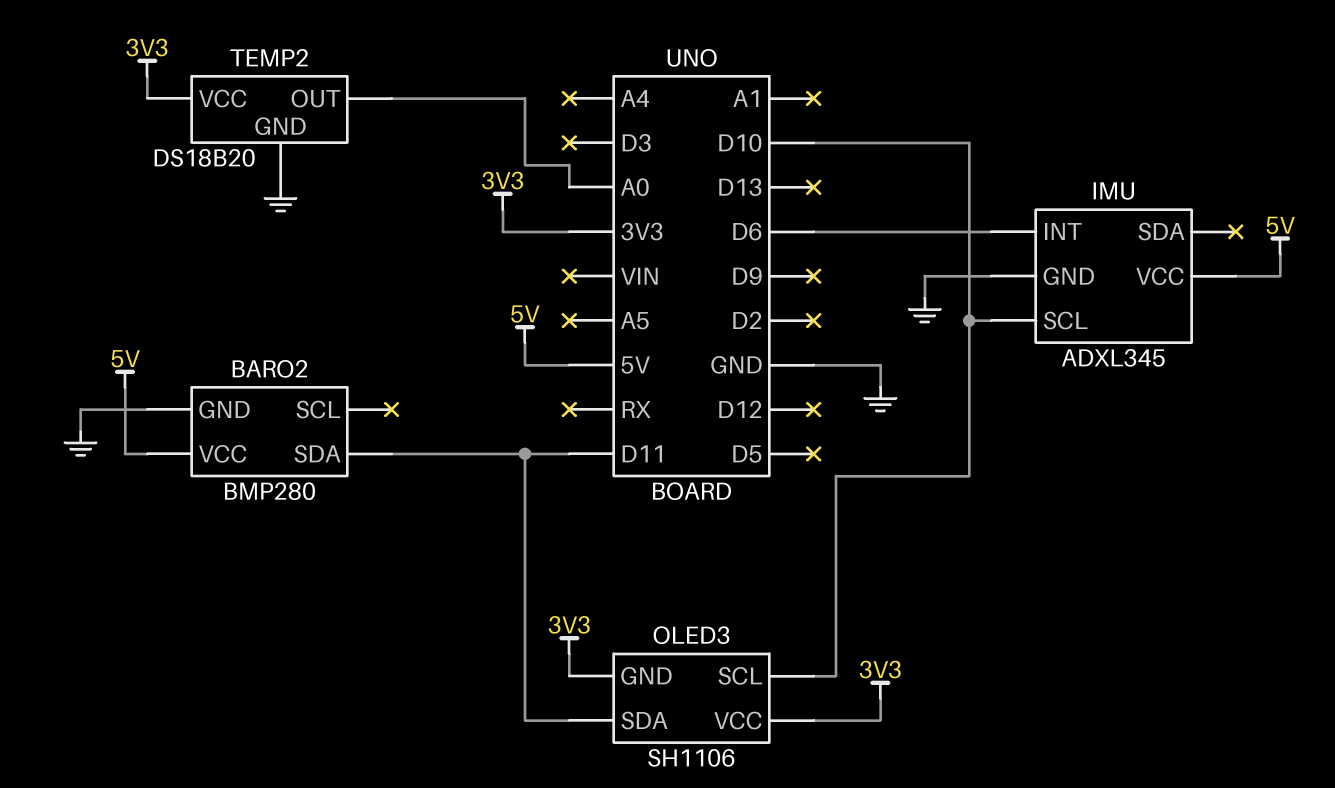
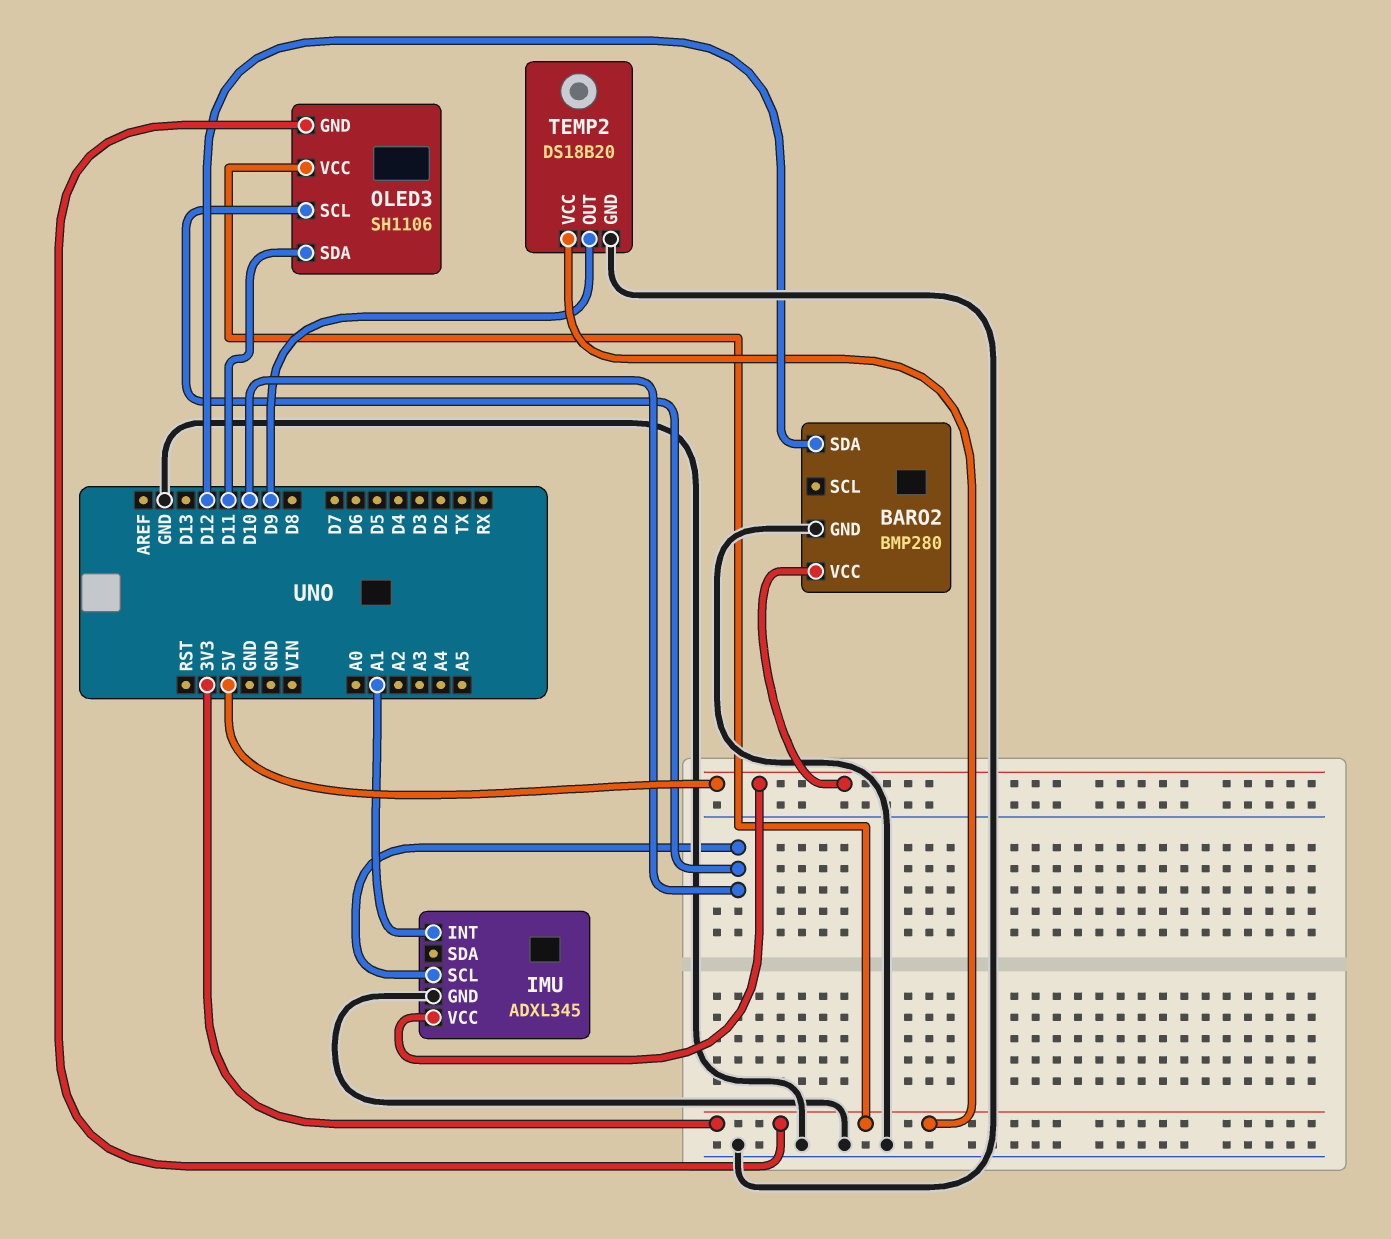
BARO2 pin SDA: D11 -> D12
IMU pin INT: D6 -> A1
TEMP2 pin OUT: A0 -> D9

